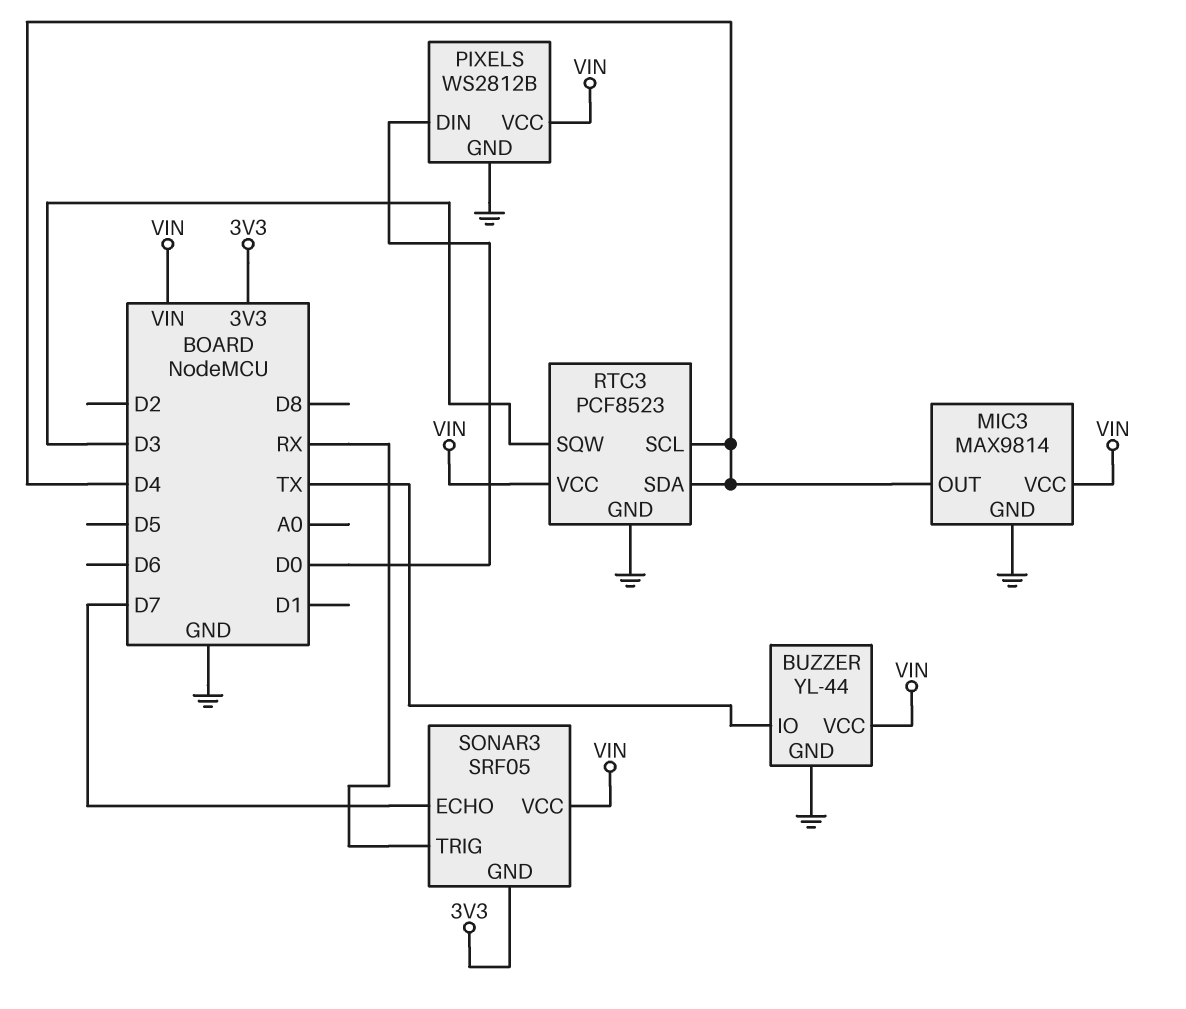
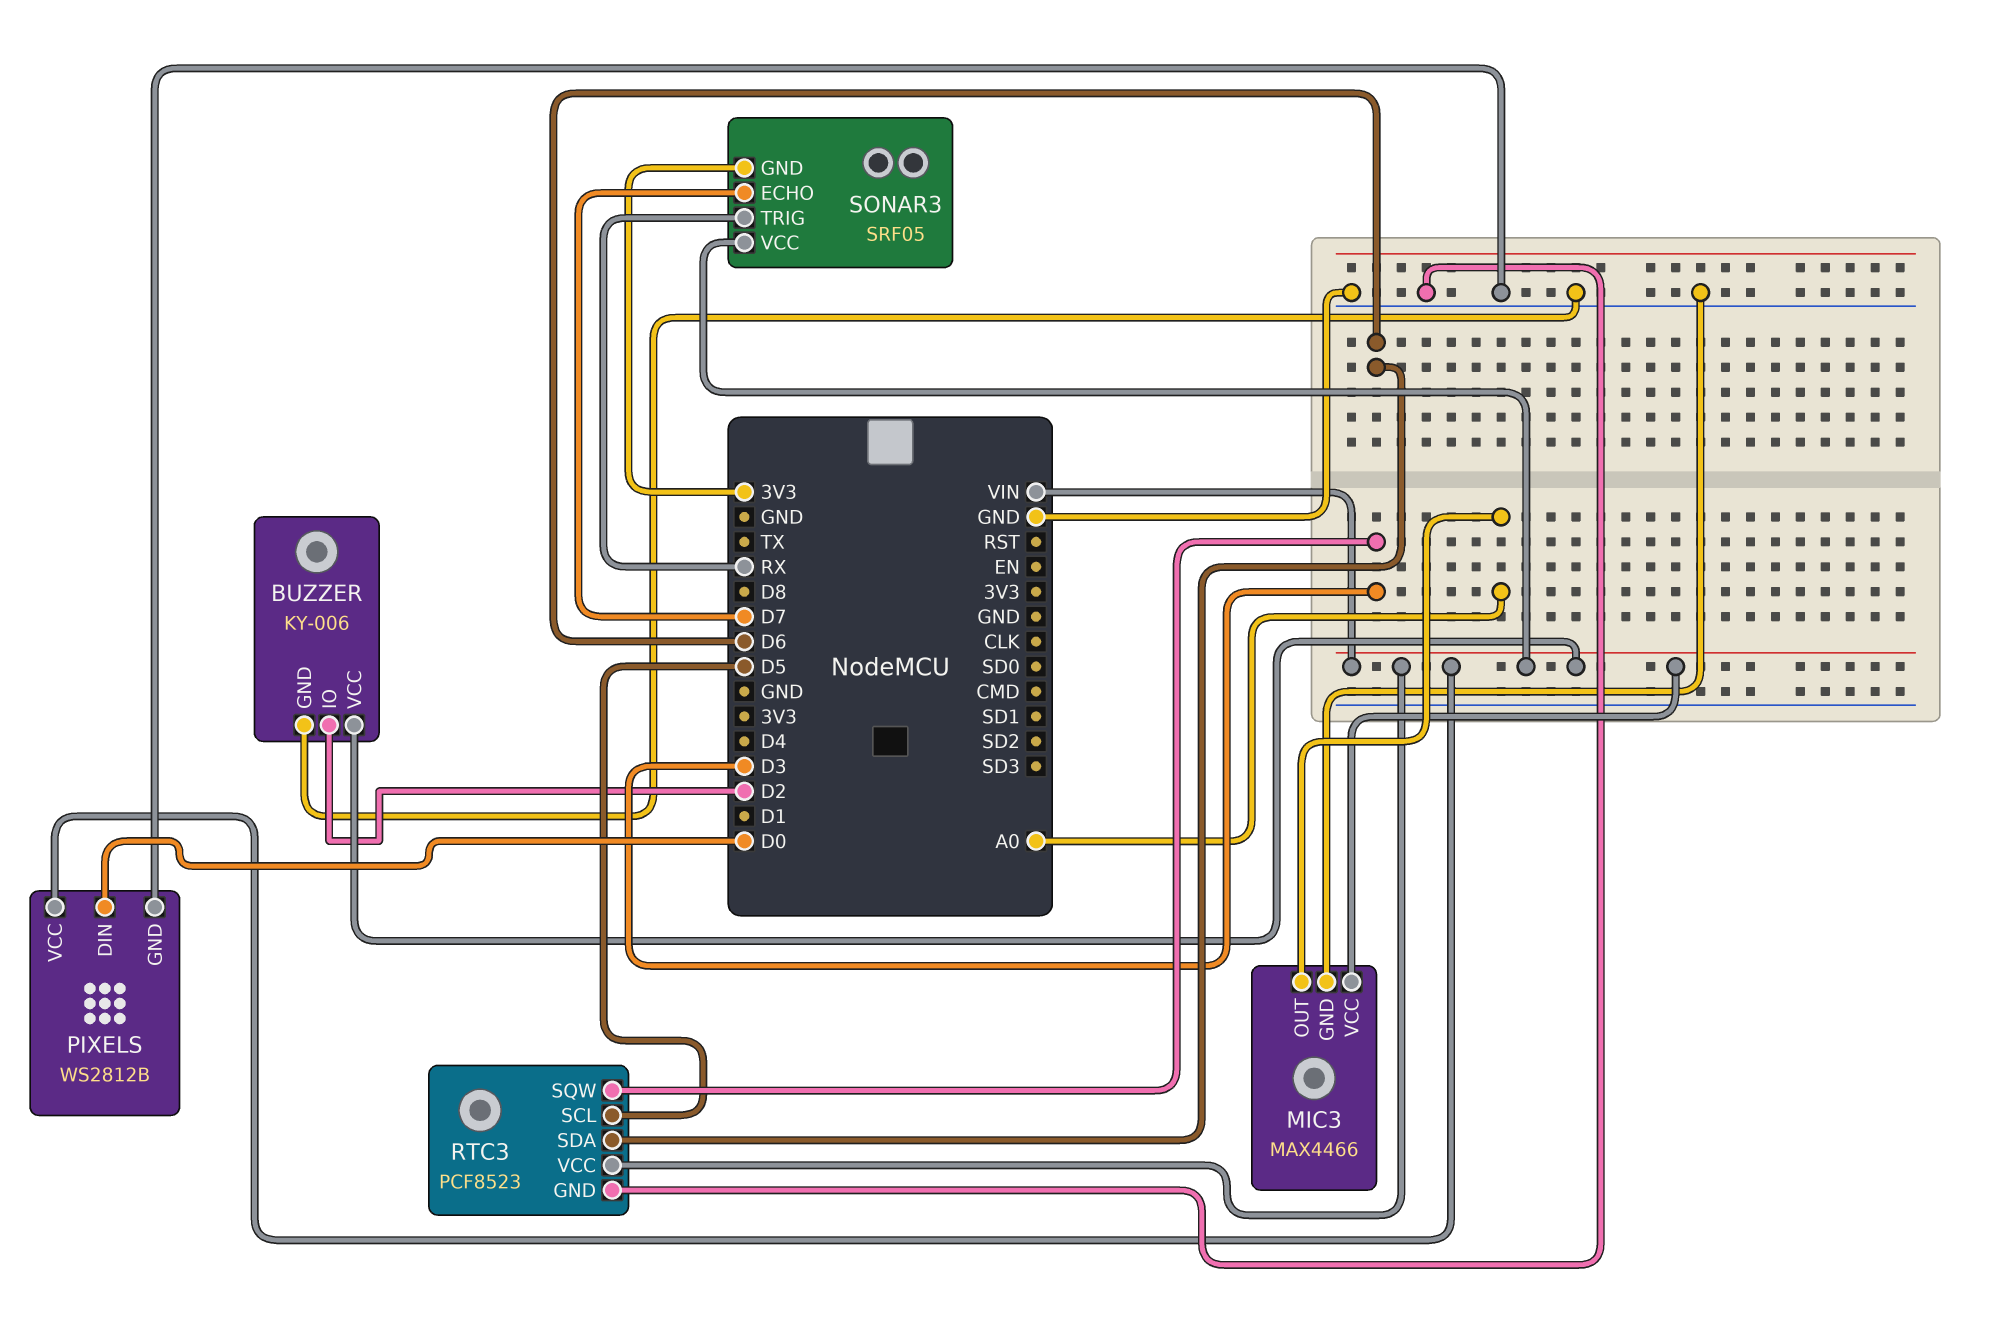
BUZZER: YL-44 -> KY-006
BUZZER pin IO: TX -> D2
MIC3: MAX9814 -> MAX4466
MIC3 pin OUT: D4 -> A0
RTC3 pin SCL: D4 -> D5
RTC3 pin SDA: D4 -> D6

